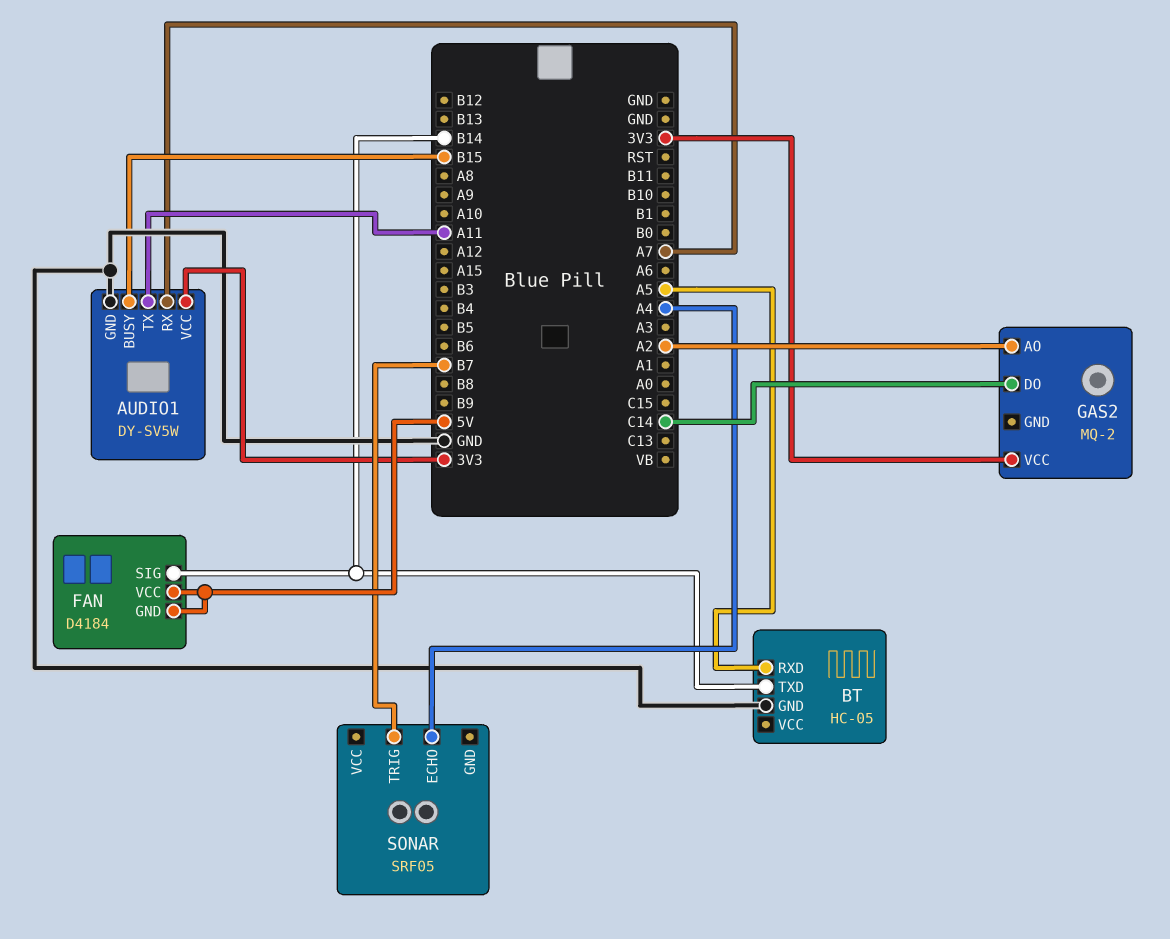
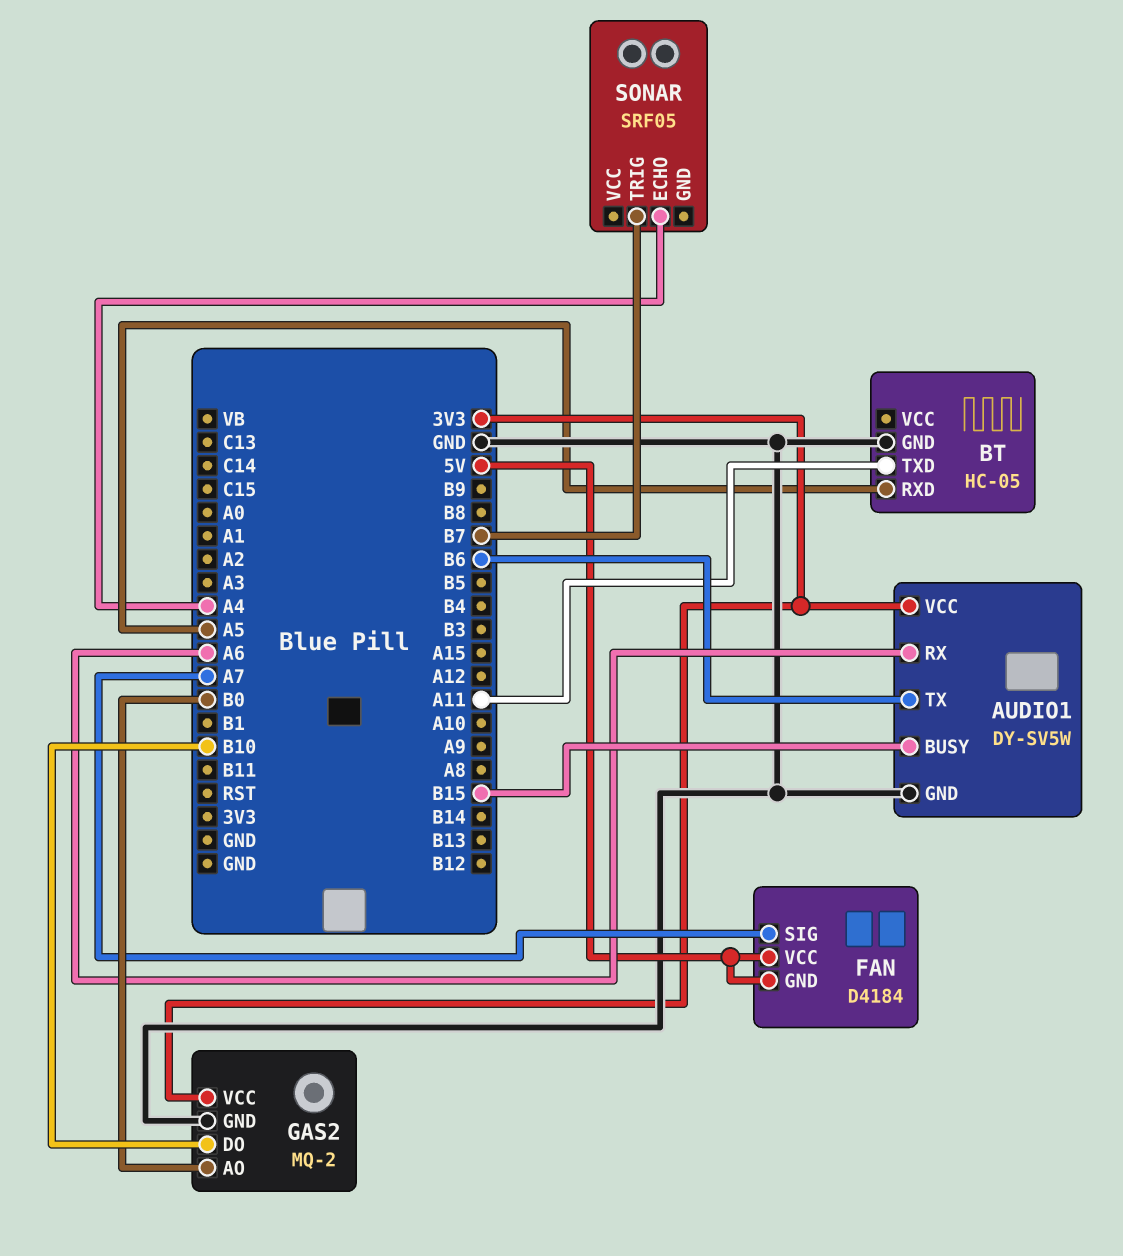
AUDIO1 pin RX: A7 -> A6
AUDIO1 pin TX: A11 -> B6
BT pin TXD: B14 -> A11
FAN pin SIG: B14 -> A7
GAS2 pin AO: A2 -> B0
GAS2 pin DO: C14 -> B10
GAS2 pin GND: none -> GND

